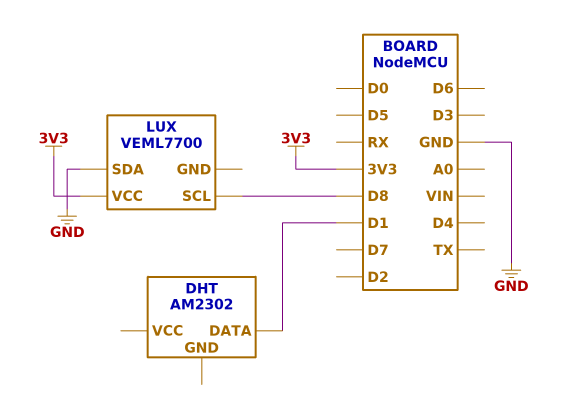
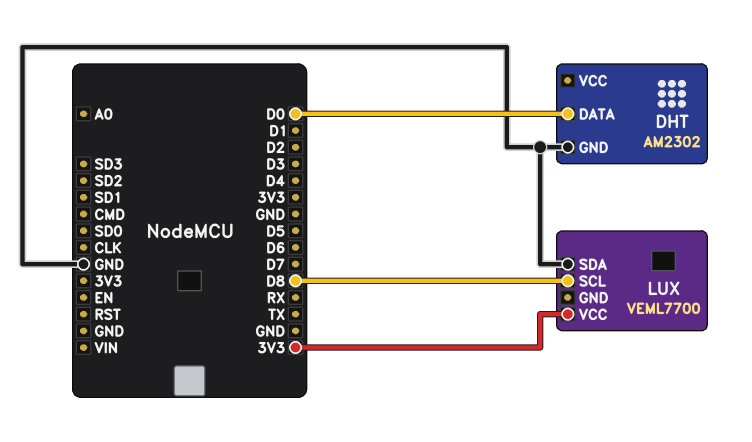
DHT pin DATA: D1 -> D0
DHT pin GND: none -> GND

